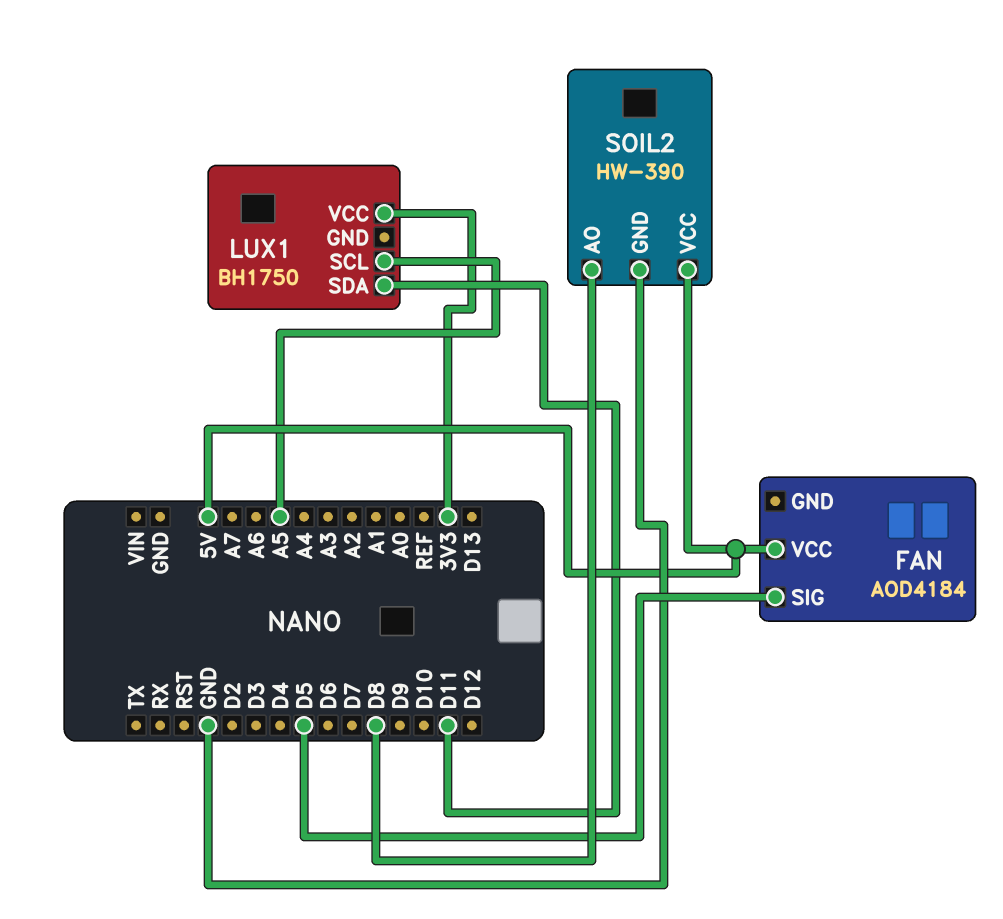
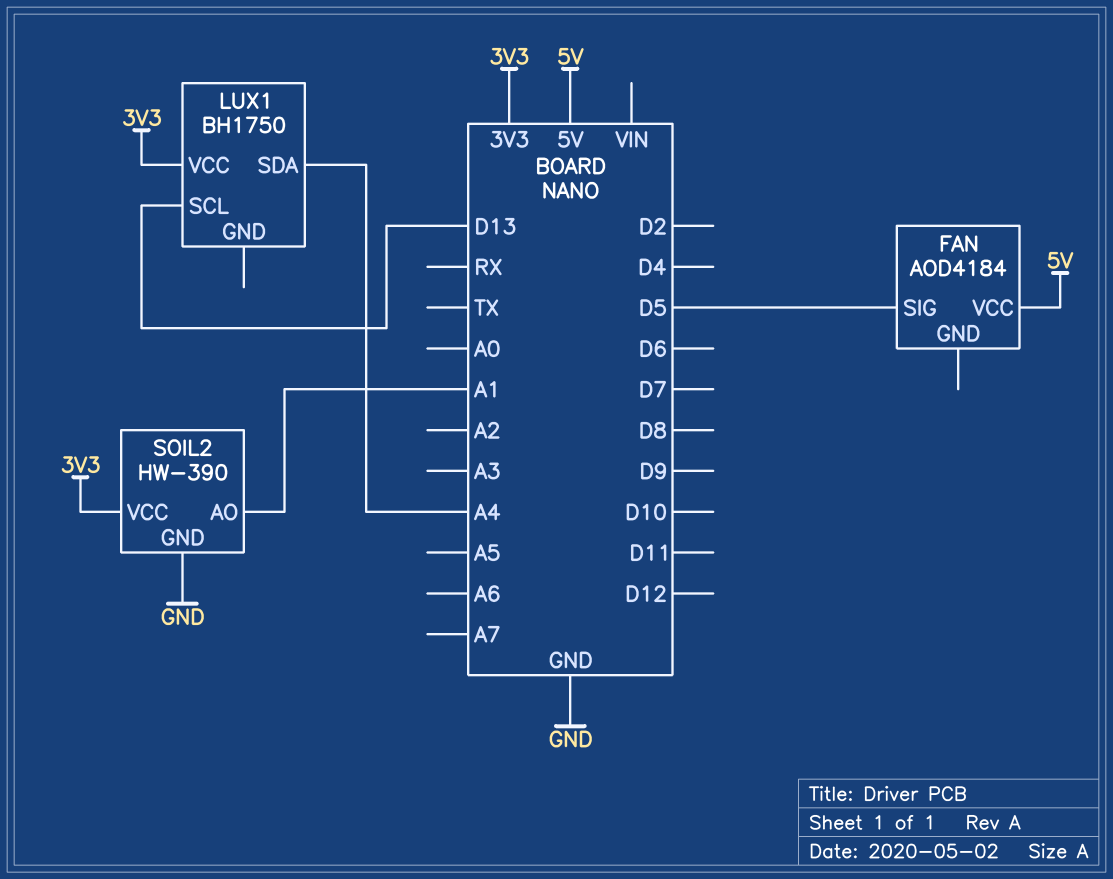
LUX1 pin SCL: A5 -> D13
LUX1 pin SDA: D11 -> A4
SOIL2 pin AO: D8 -> A1
SOIL2 pin VCC: 5V -> 3V3

